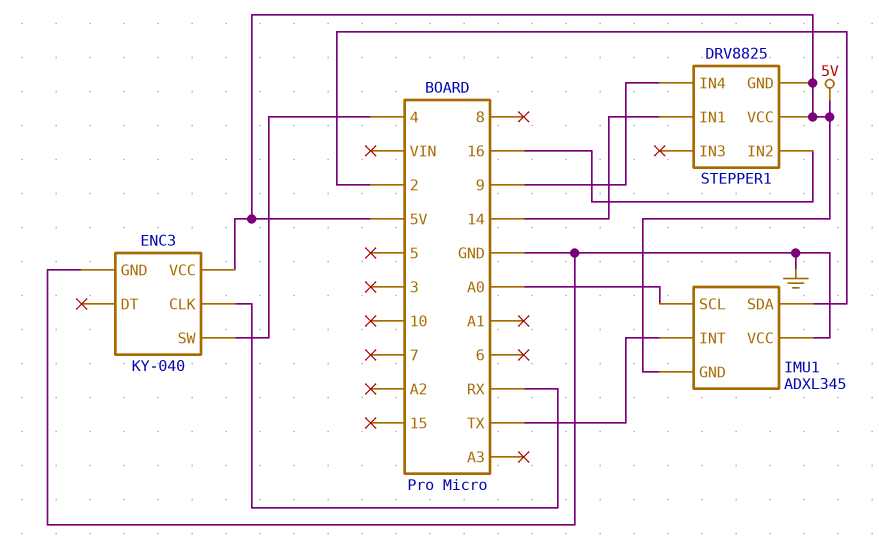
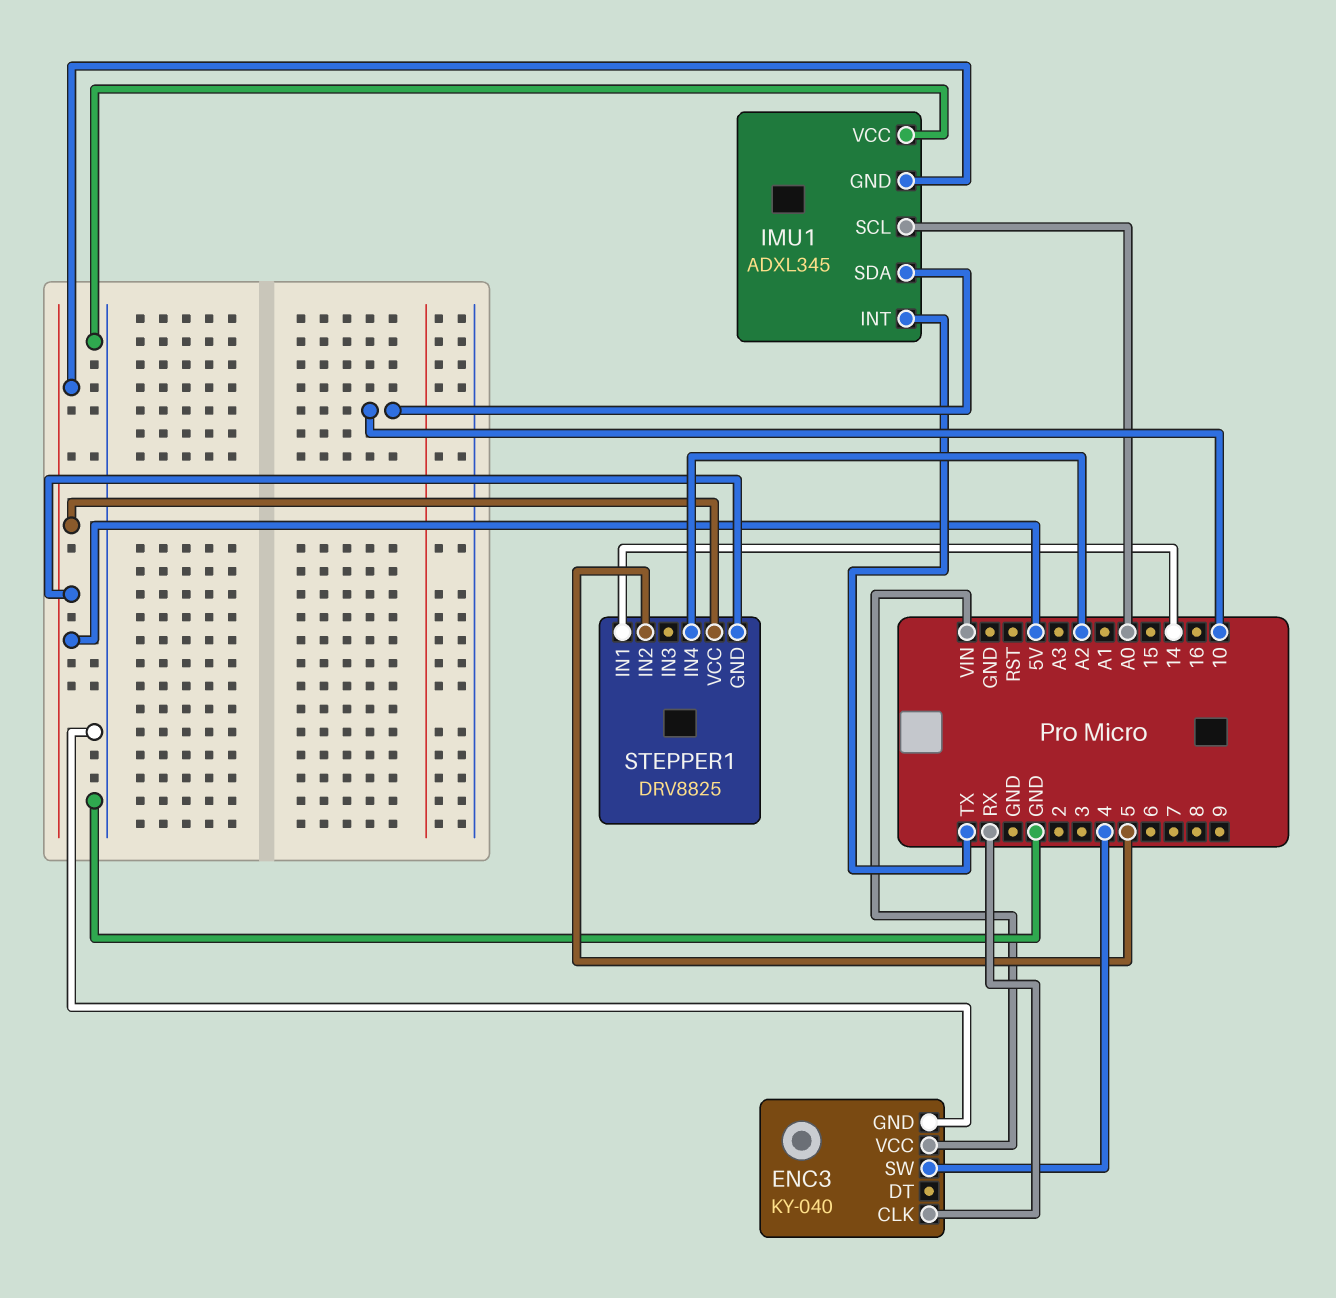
ENC3 pin VCC: 5V -> VIN
IMU1 pin SDA: 2 -> 10
STEPPER1 pin IN2: 16 -> 5
STEPPER1 pin IN4: 9 -> A2

